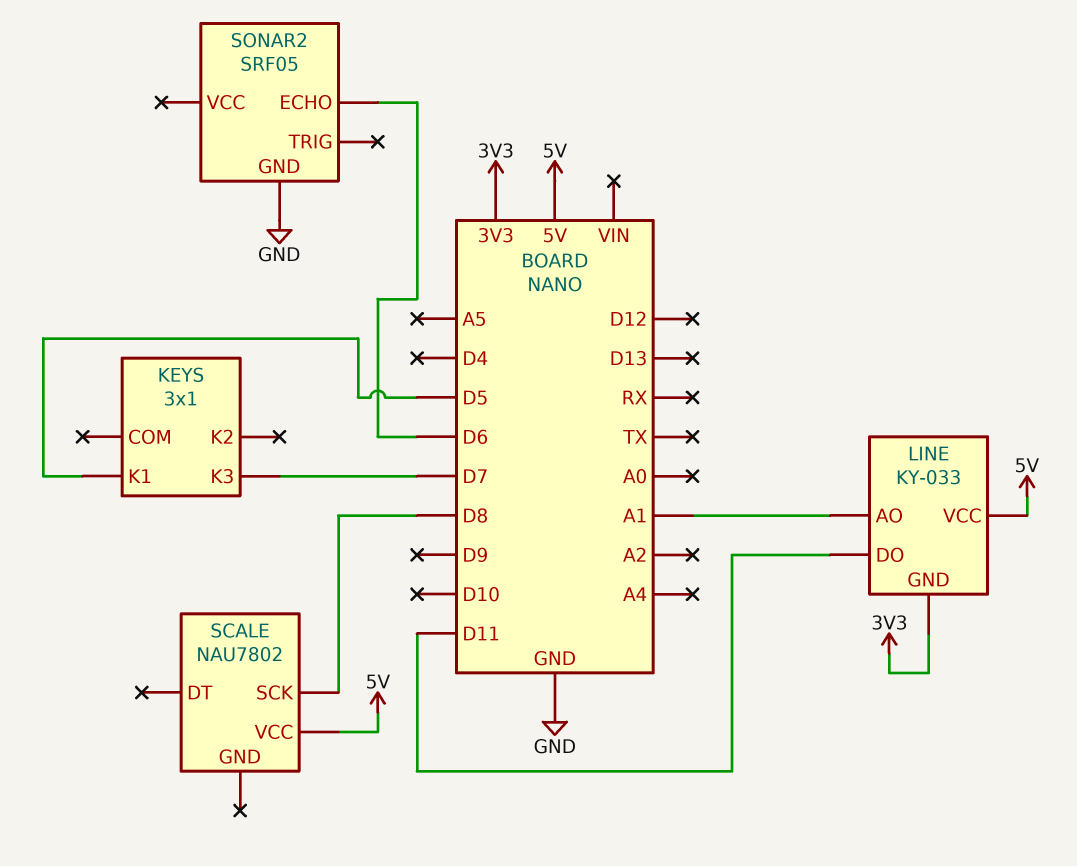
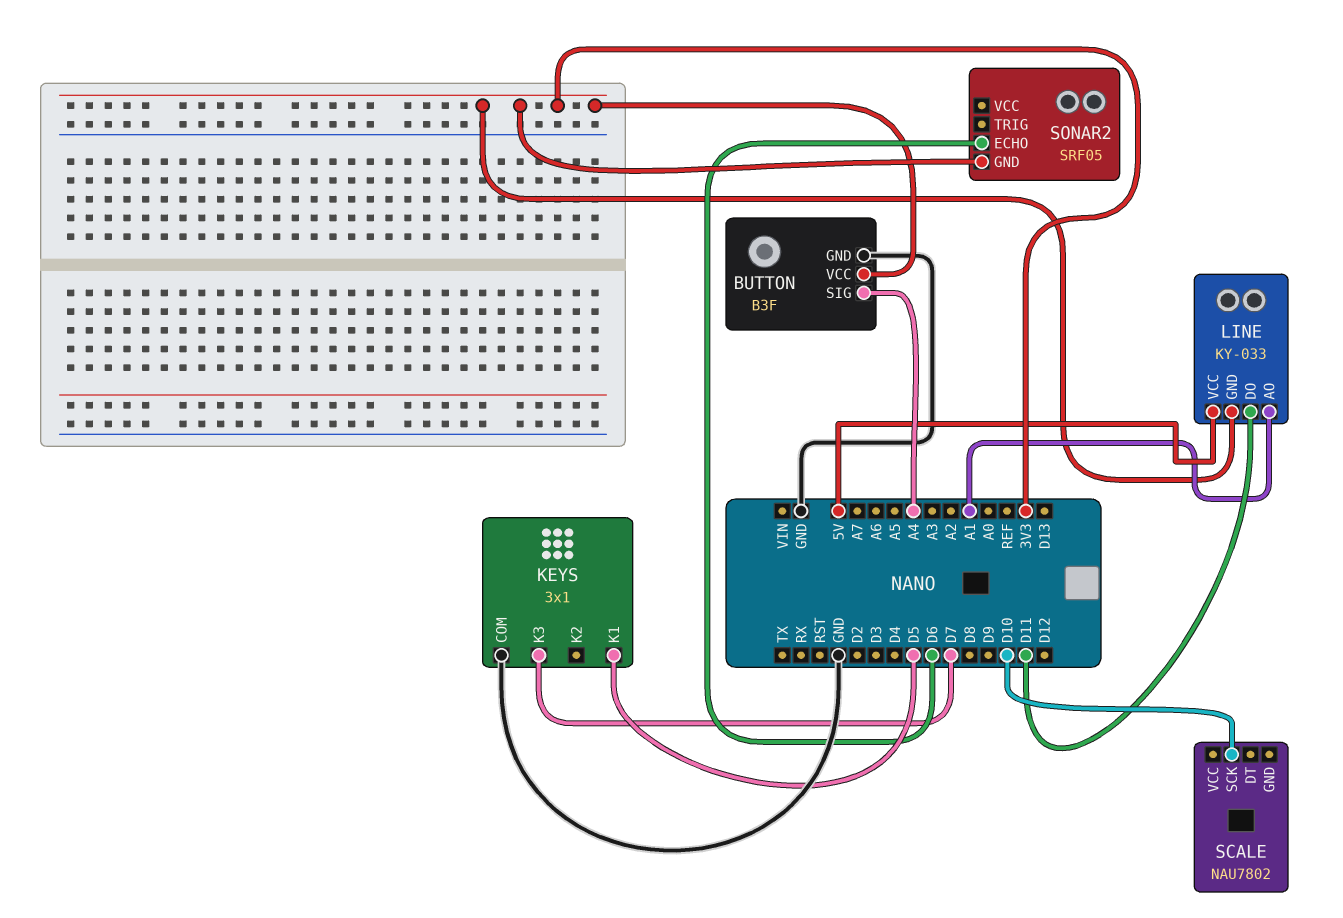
BUTTON: none -> B3F
BUTTON pin GND: none -> GND
BUTTON pin SIG: none -> A4
BUTTON pin VCC: none -> 3V3
KEYS pin COM: none -> GND
SCALE pin SCK: D8 -> D10
SCALE pin VCC: 5V -> none
SONAR2 pin GND: GND -> 3V3

